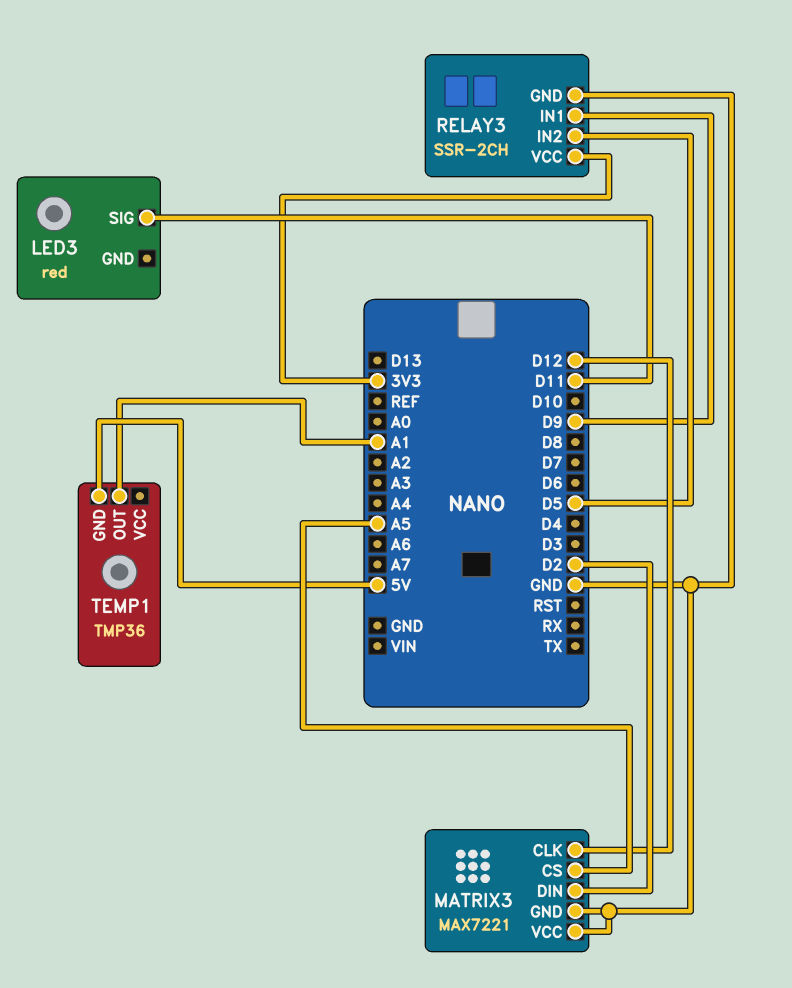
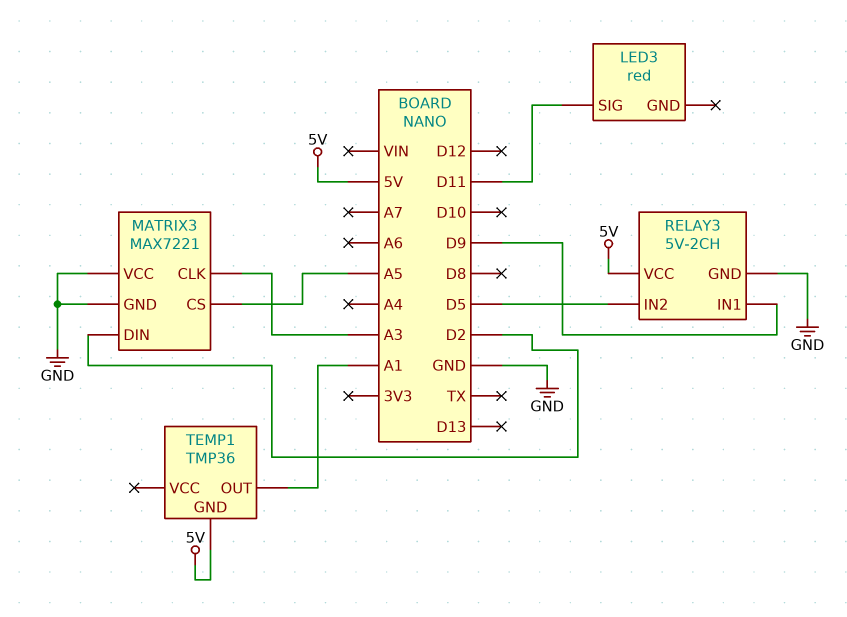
MATRIX3 pin CLK: D12 -> A3
RELAY3: SSR-2CH -> 5V-2CH
RELAY3 pin VCC: 3V3 -> 5V

